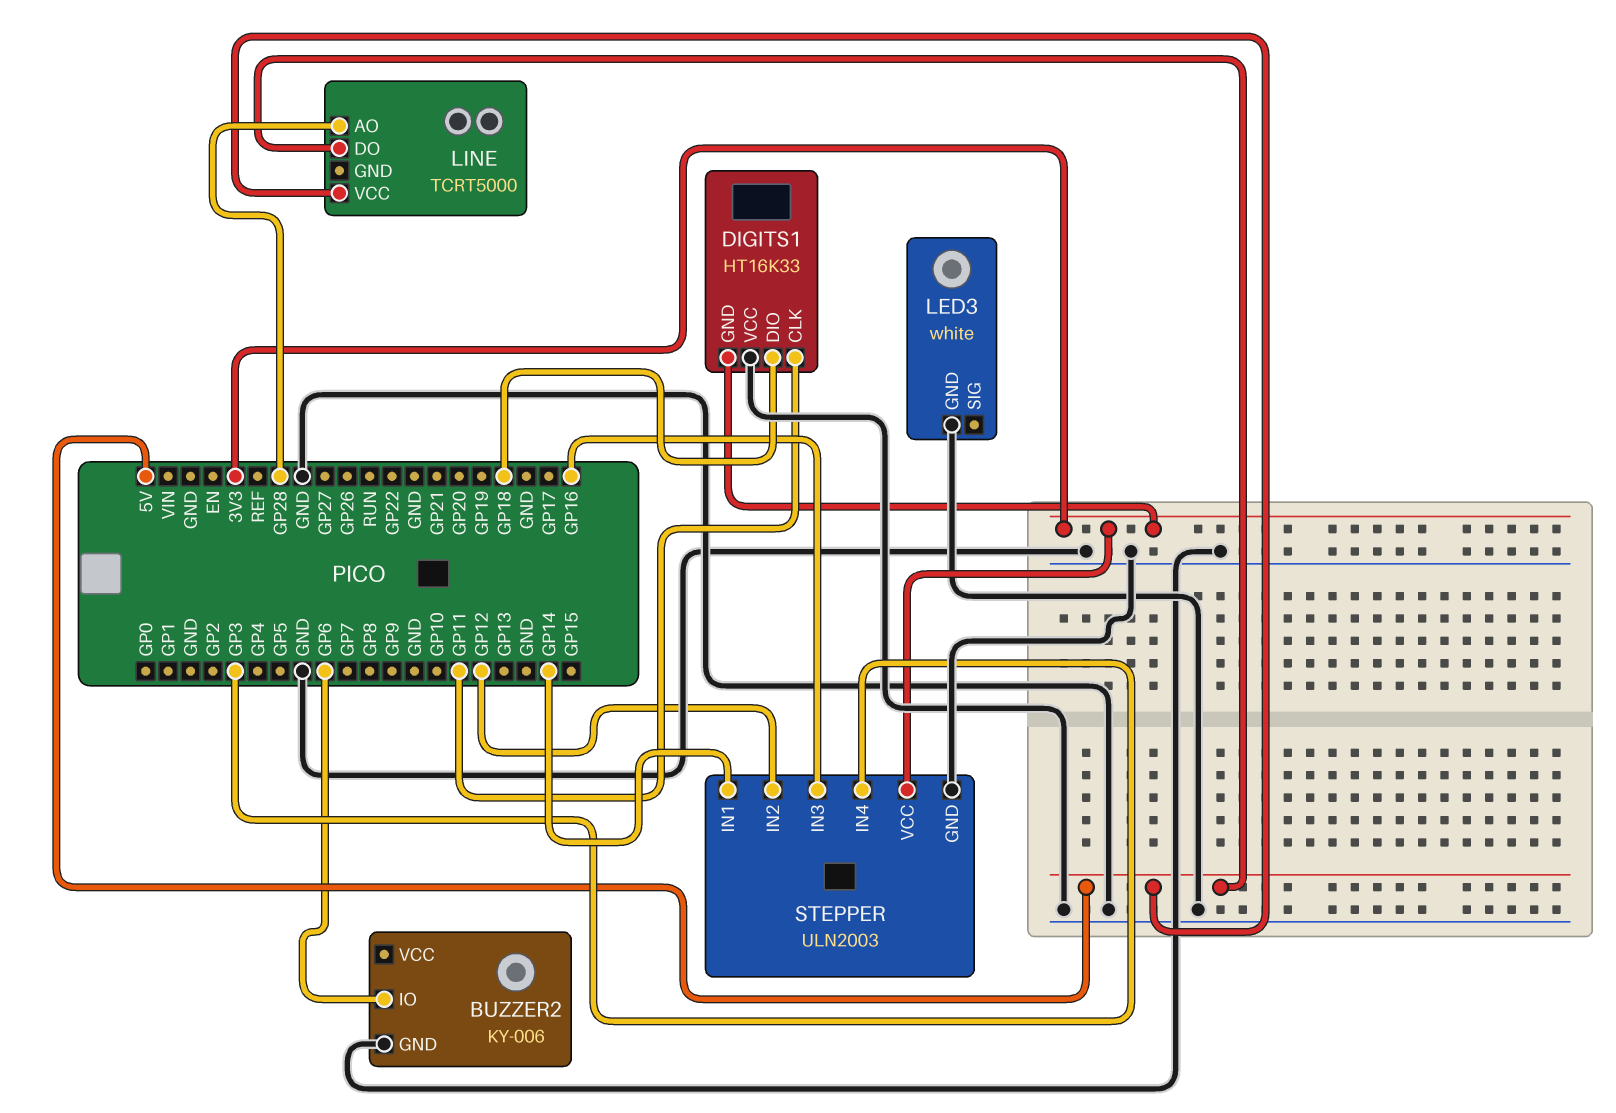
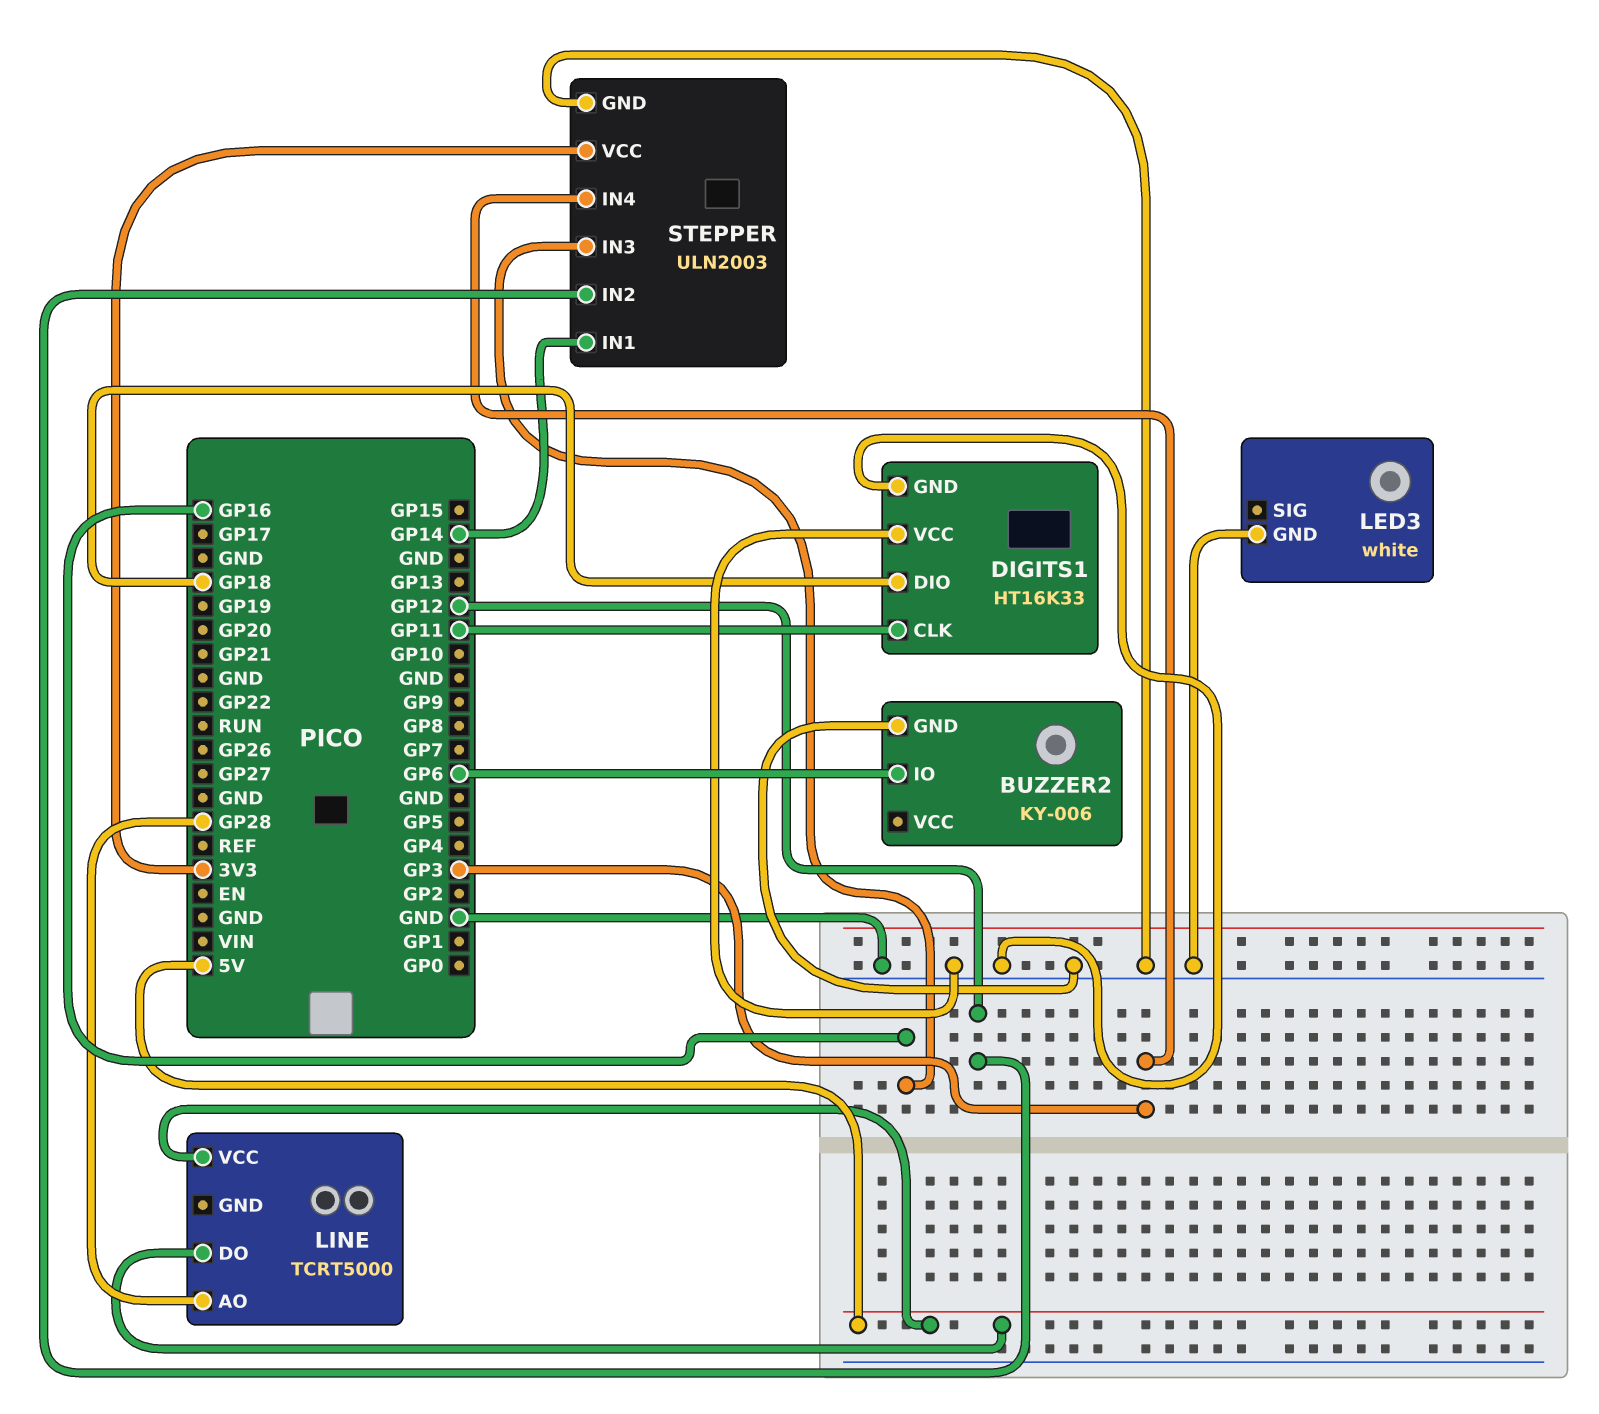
DIGITS1 pin GND: 3V3 -> GND

